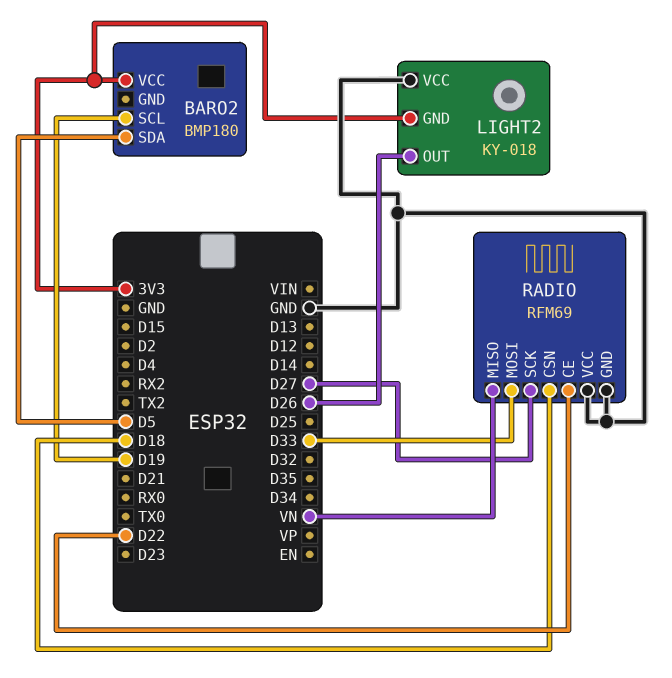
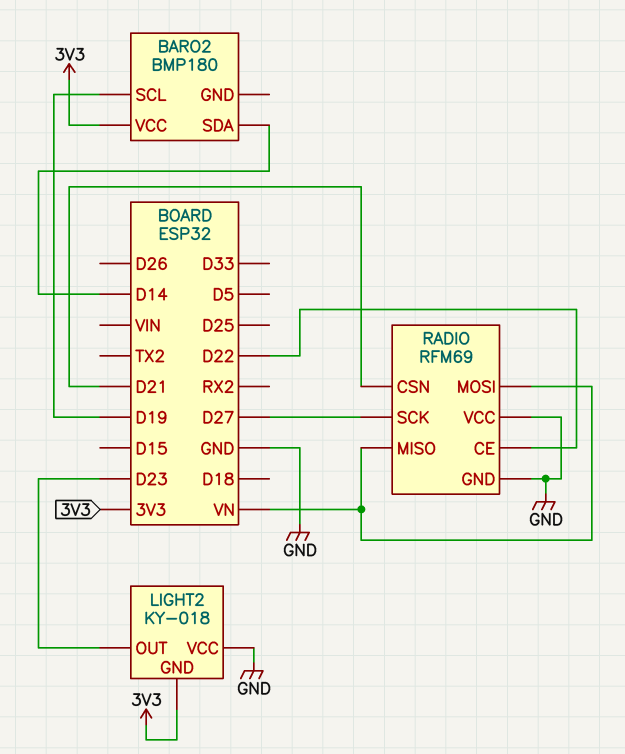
BARO2 pin SDA: D5 -> D14
LIGHT2 pin OUT: D26 -> D23
RADIO pin CSN: D18 -> D21
RADIO pin MOSI: D33 -> VN

